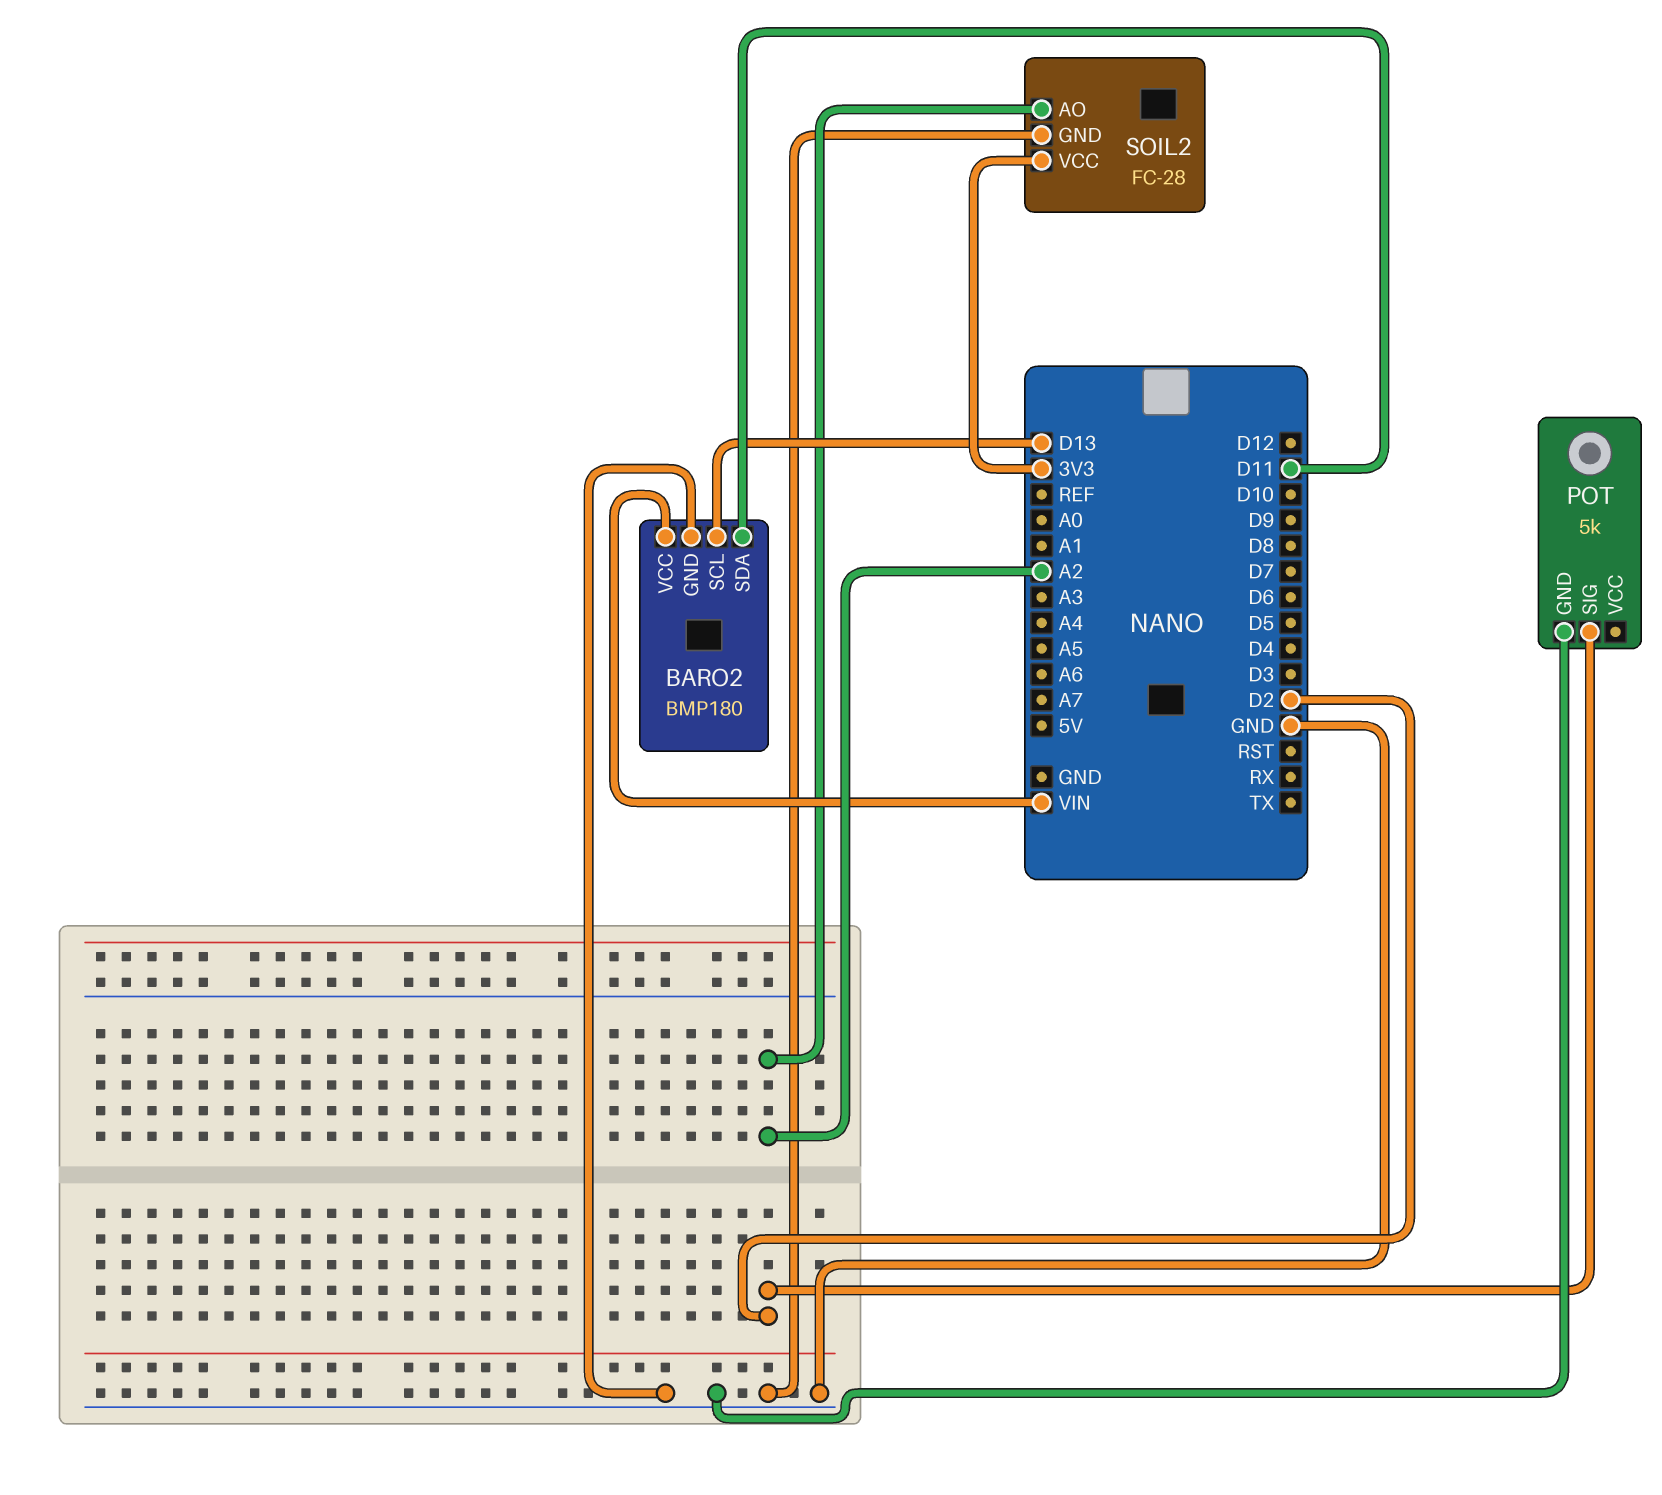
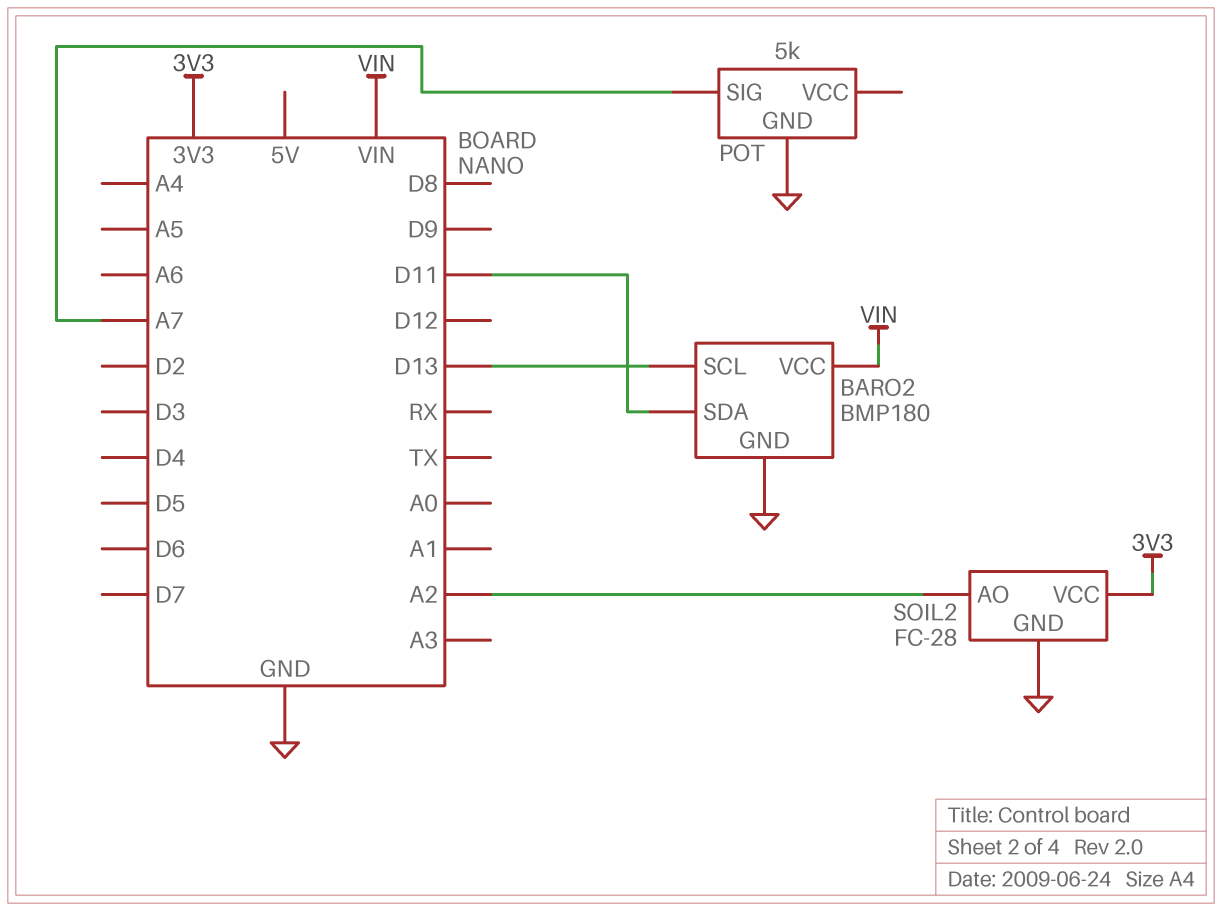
POT pin SIG: D2 -> A7

